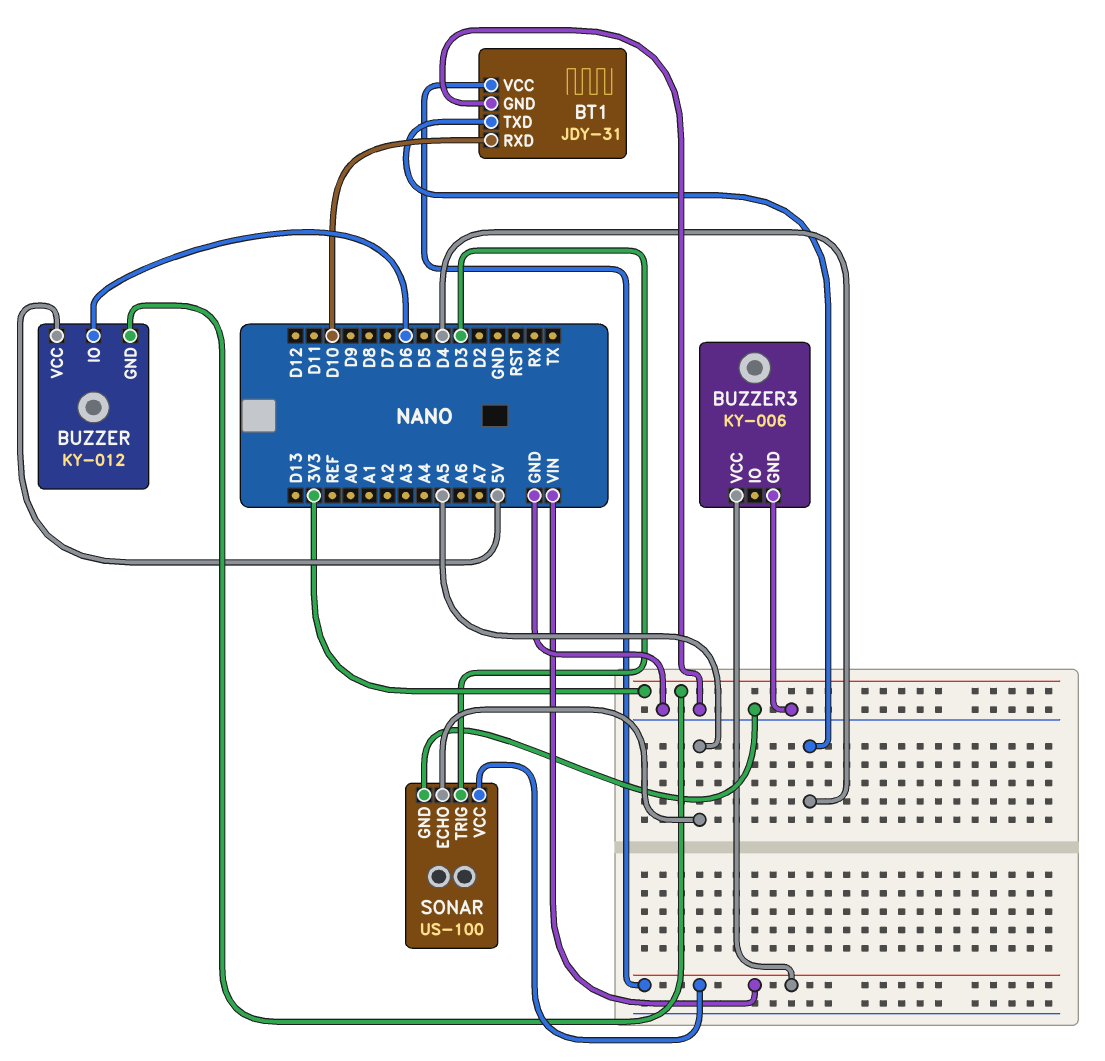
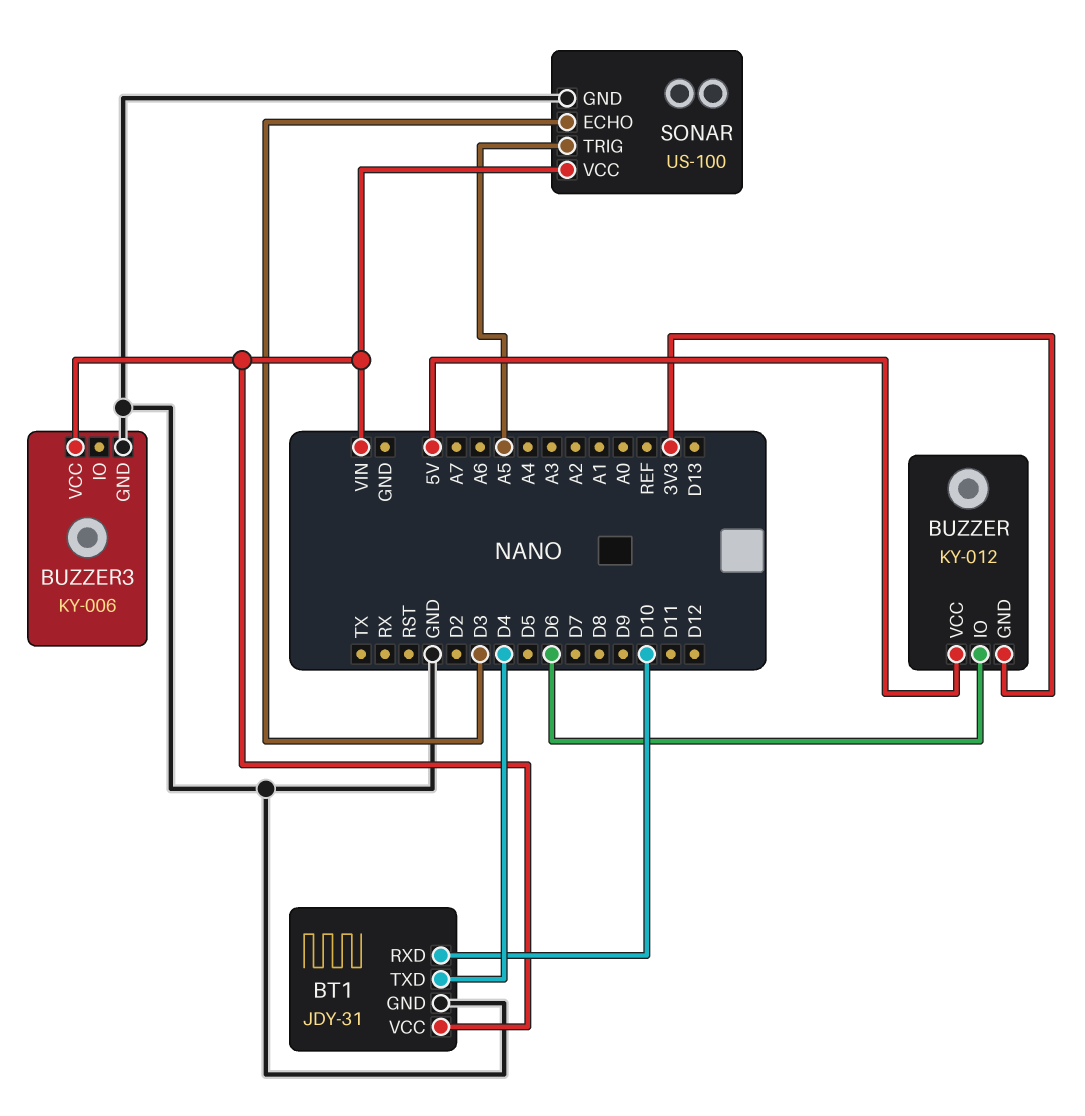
SONAR pin ECHO: A5 -> D3
SONAR pin TRIG: D3 -> A5

